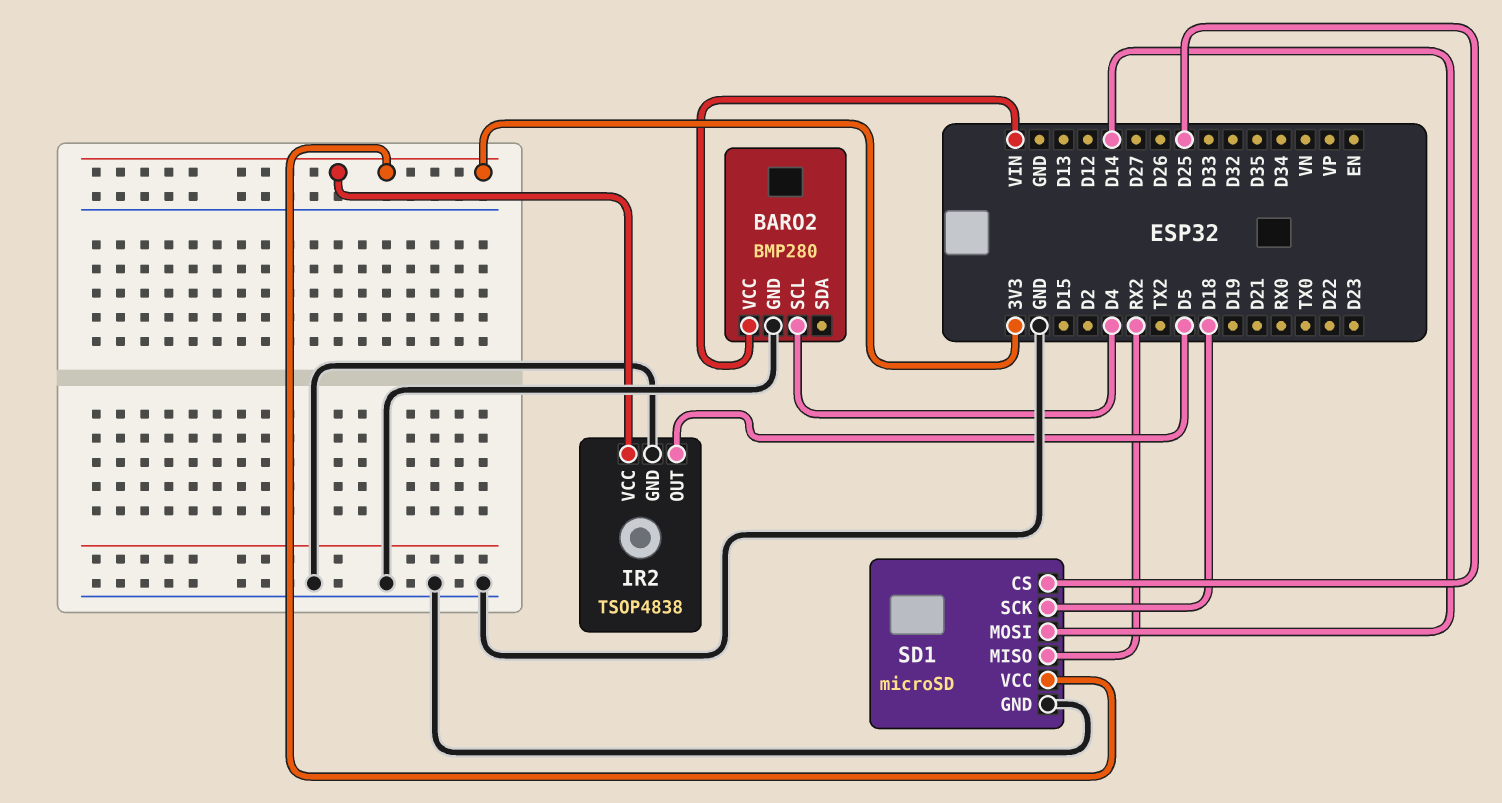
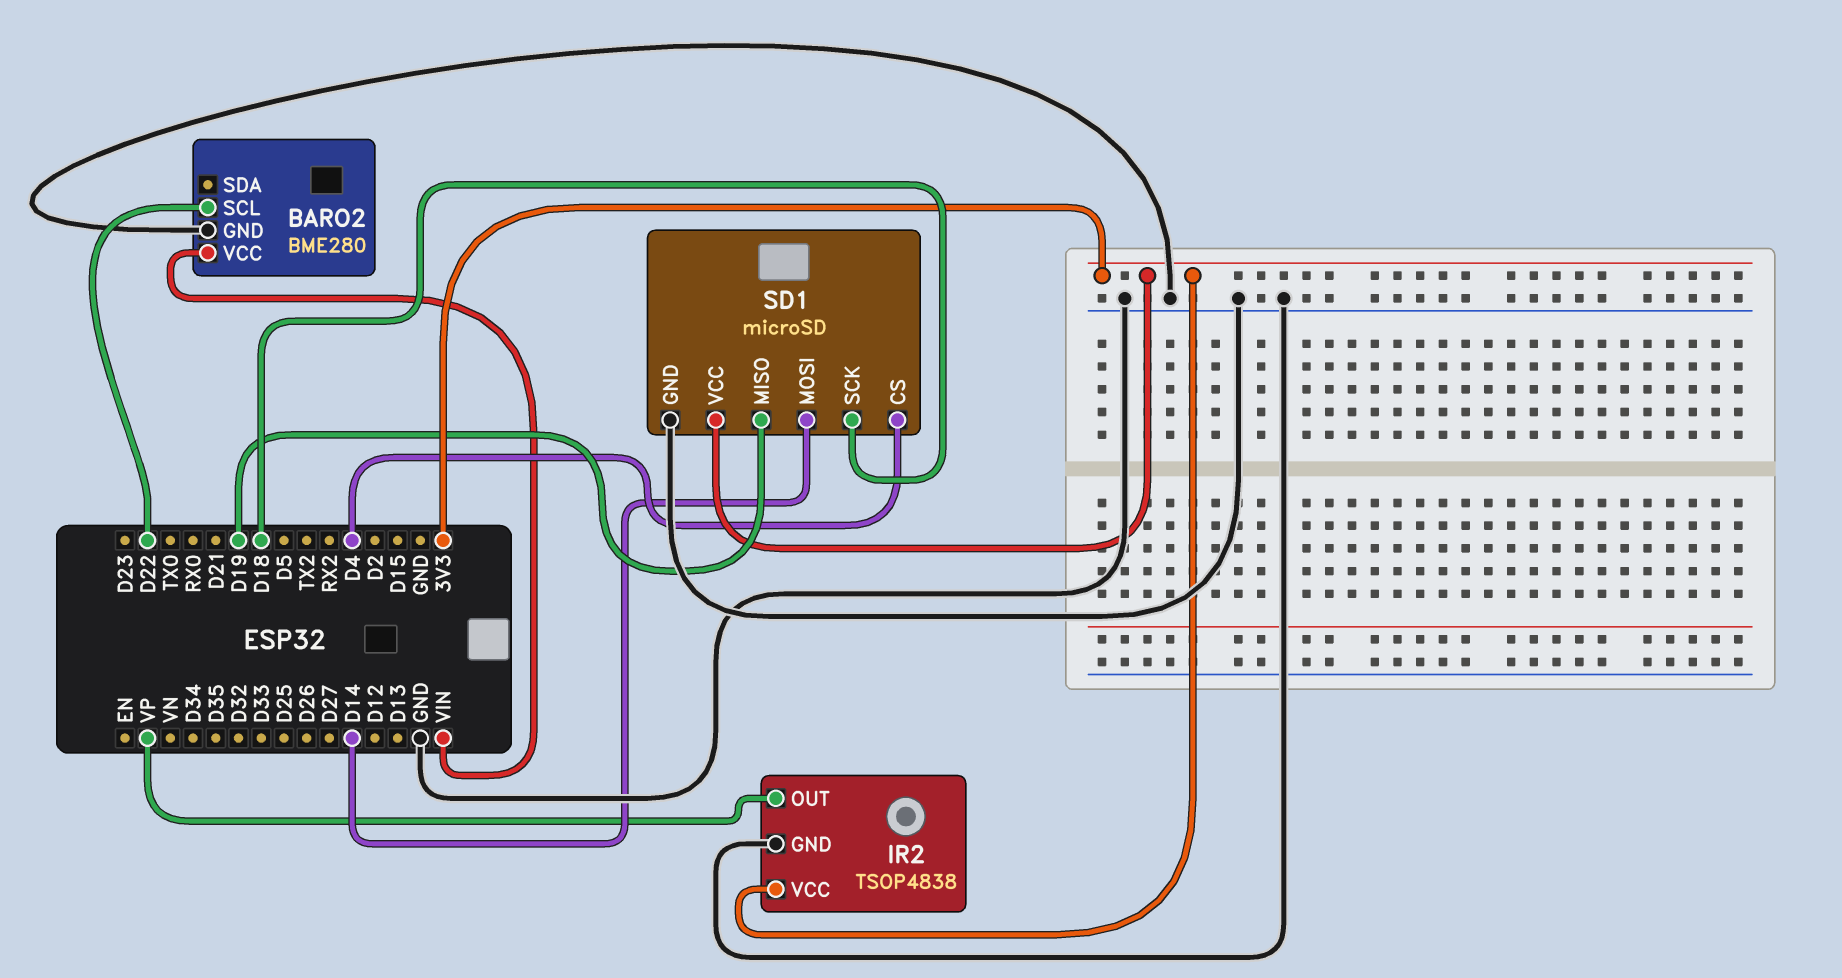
BARO2: BMP280 -> BME280
BARO2 pin SCL: D4 -> D22
IR2 pin OUT: D5 -> VP
SD1 pin CS: D25 -> D4
SD1 pin MISO: RX2 -> D19

